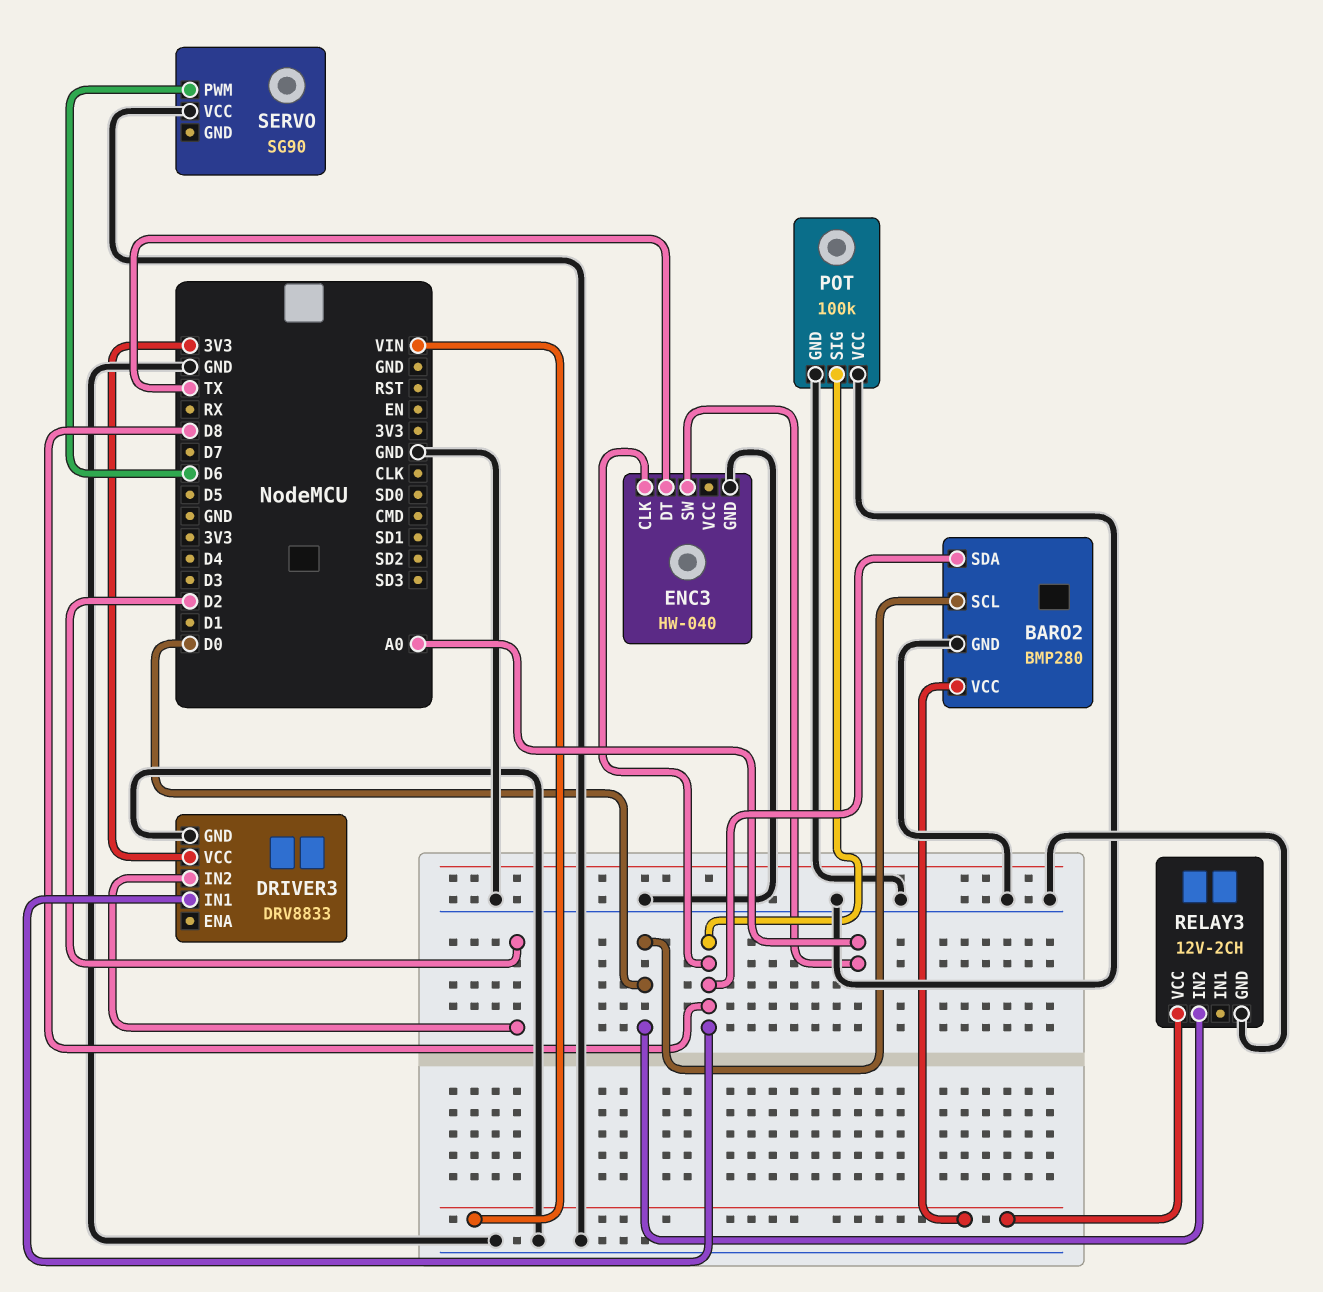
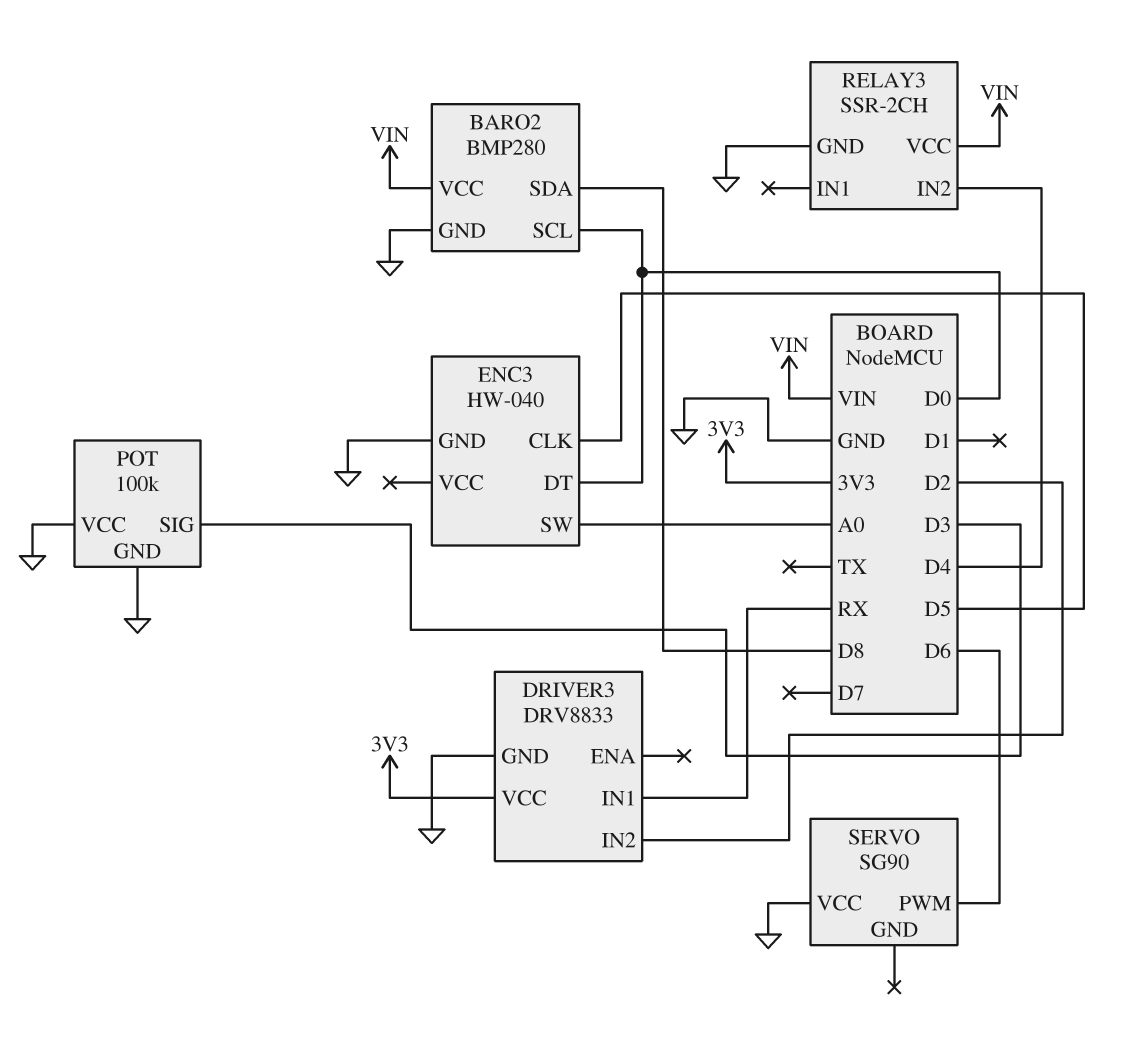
DRIVER3 pin IN1: D8 -> RX
ENC3 pin CLK: D8 -> D5
ENC3 pin DT: TX -> D0
POT pin SIG: D8 -> D3
RELAY3: 12V-2CH -> SSR-2CH
RELAY3 pin IN2: D0 -> D4

